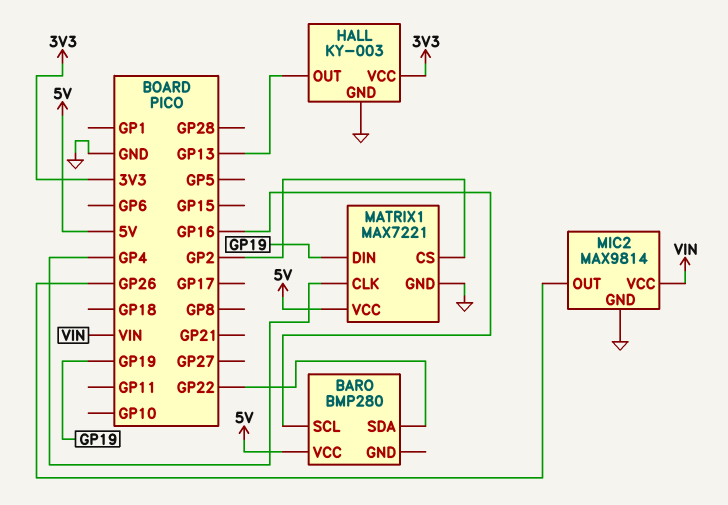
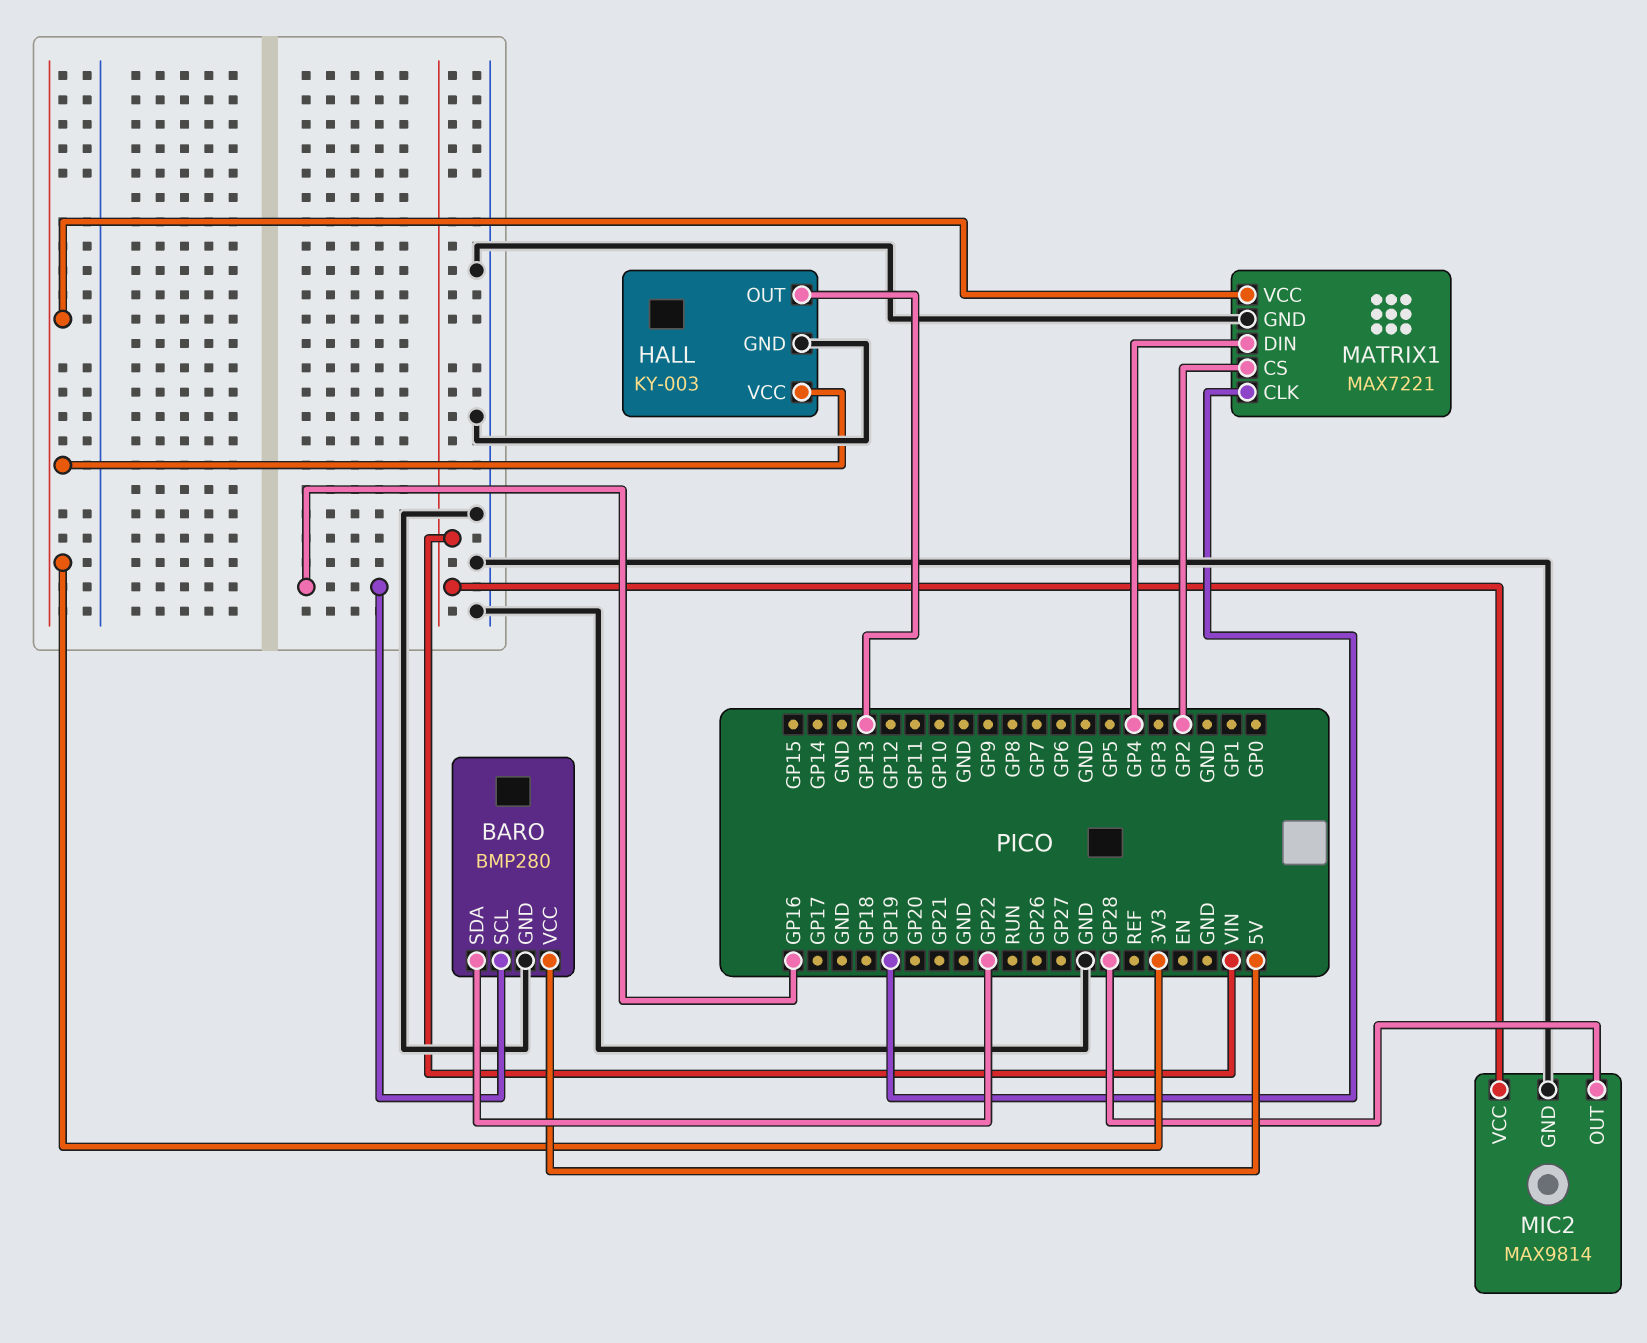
BARO pin GND: none -> GND
MATRIX1 pin CLK: GP4 -> GP19
MATRIX1 pin DIN: GP19 -> GP4
MATRIX1 pin VCC: 5V -> 3V3
MIC2 pin OUT: GP26 -> GP28

